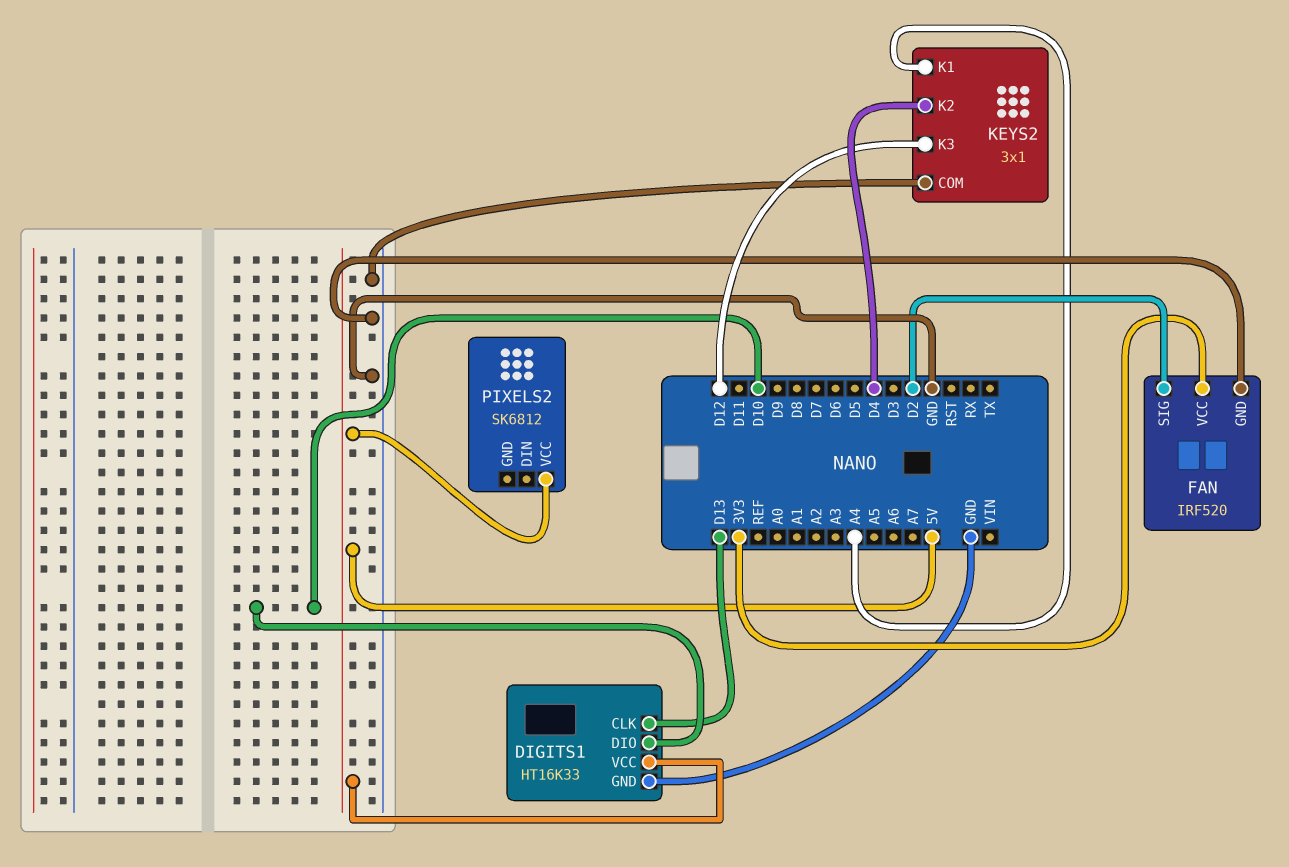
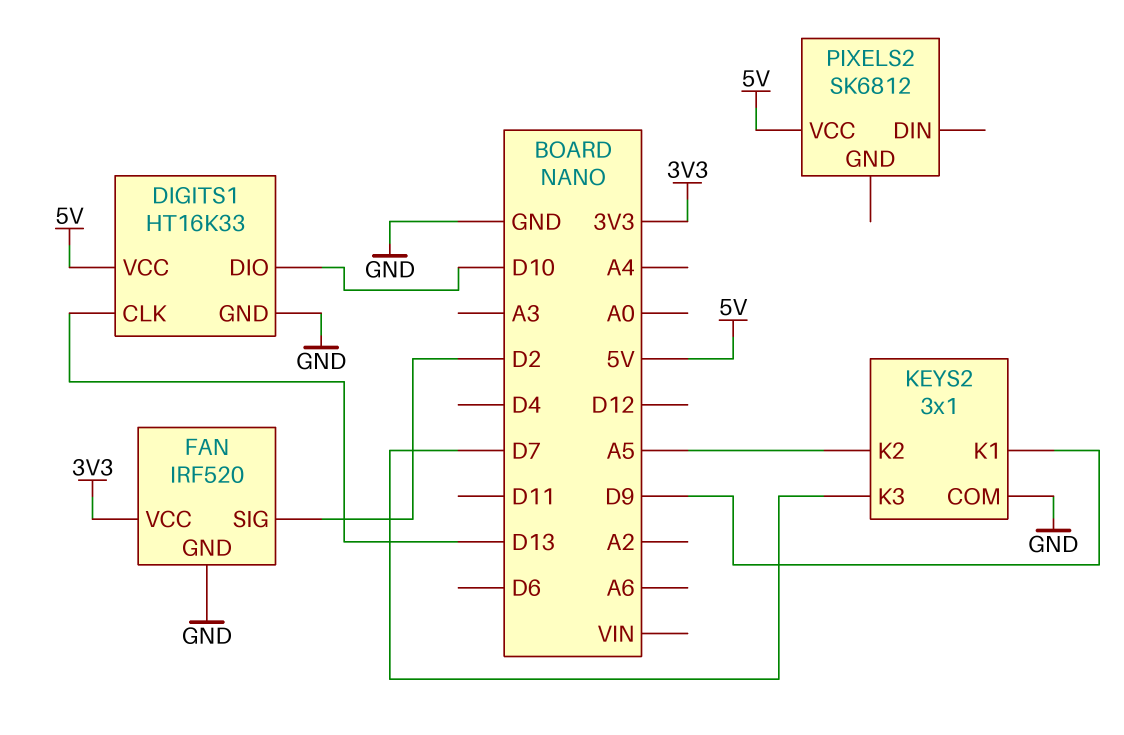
KEYS2 pin K1: A4 -> D9
KEYS2 pin K2: D4 -> A5
KEYS2 pin K3: D12 -> D7

